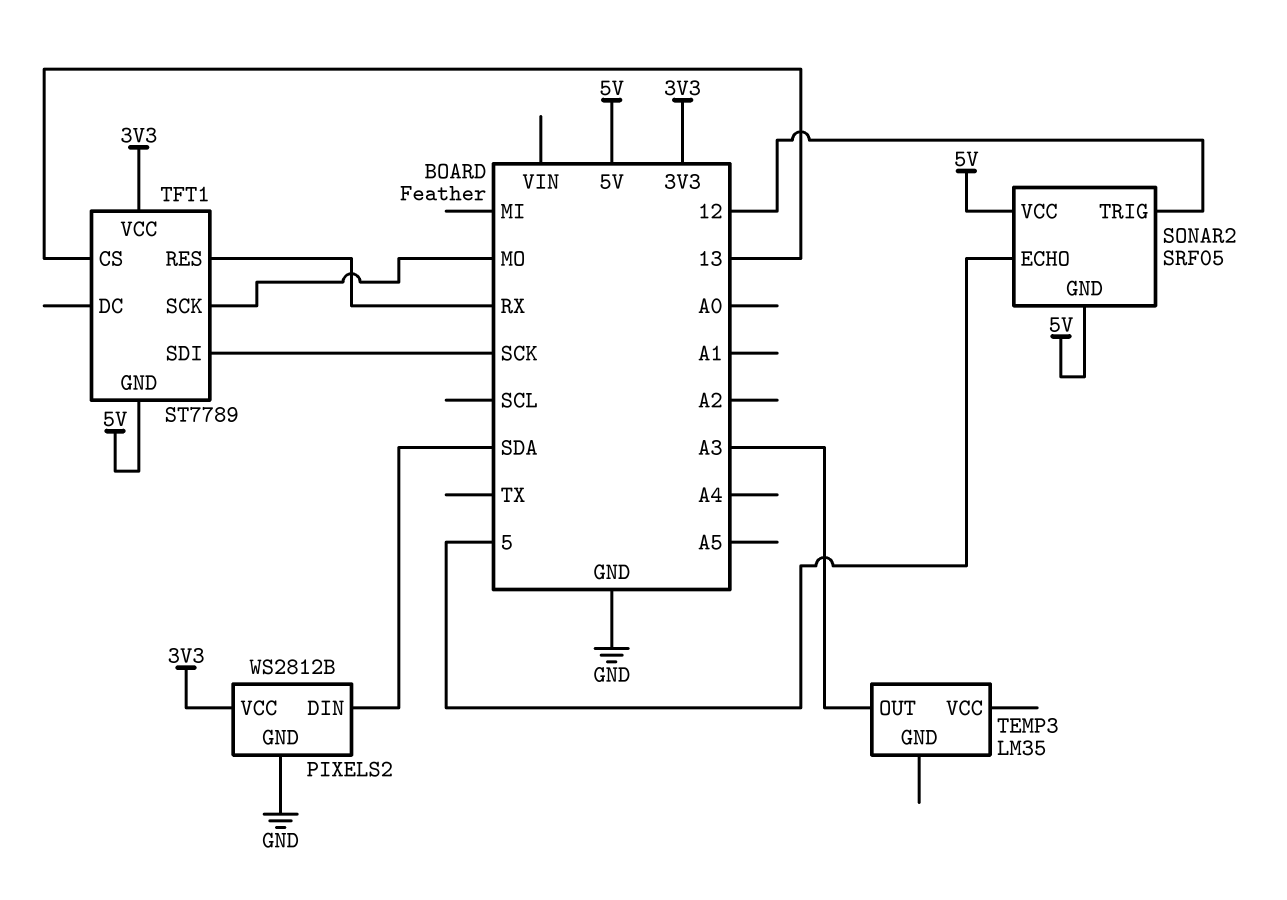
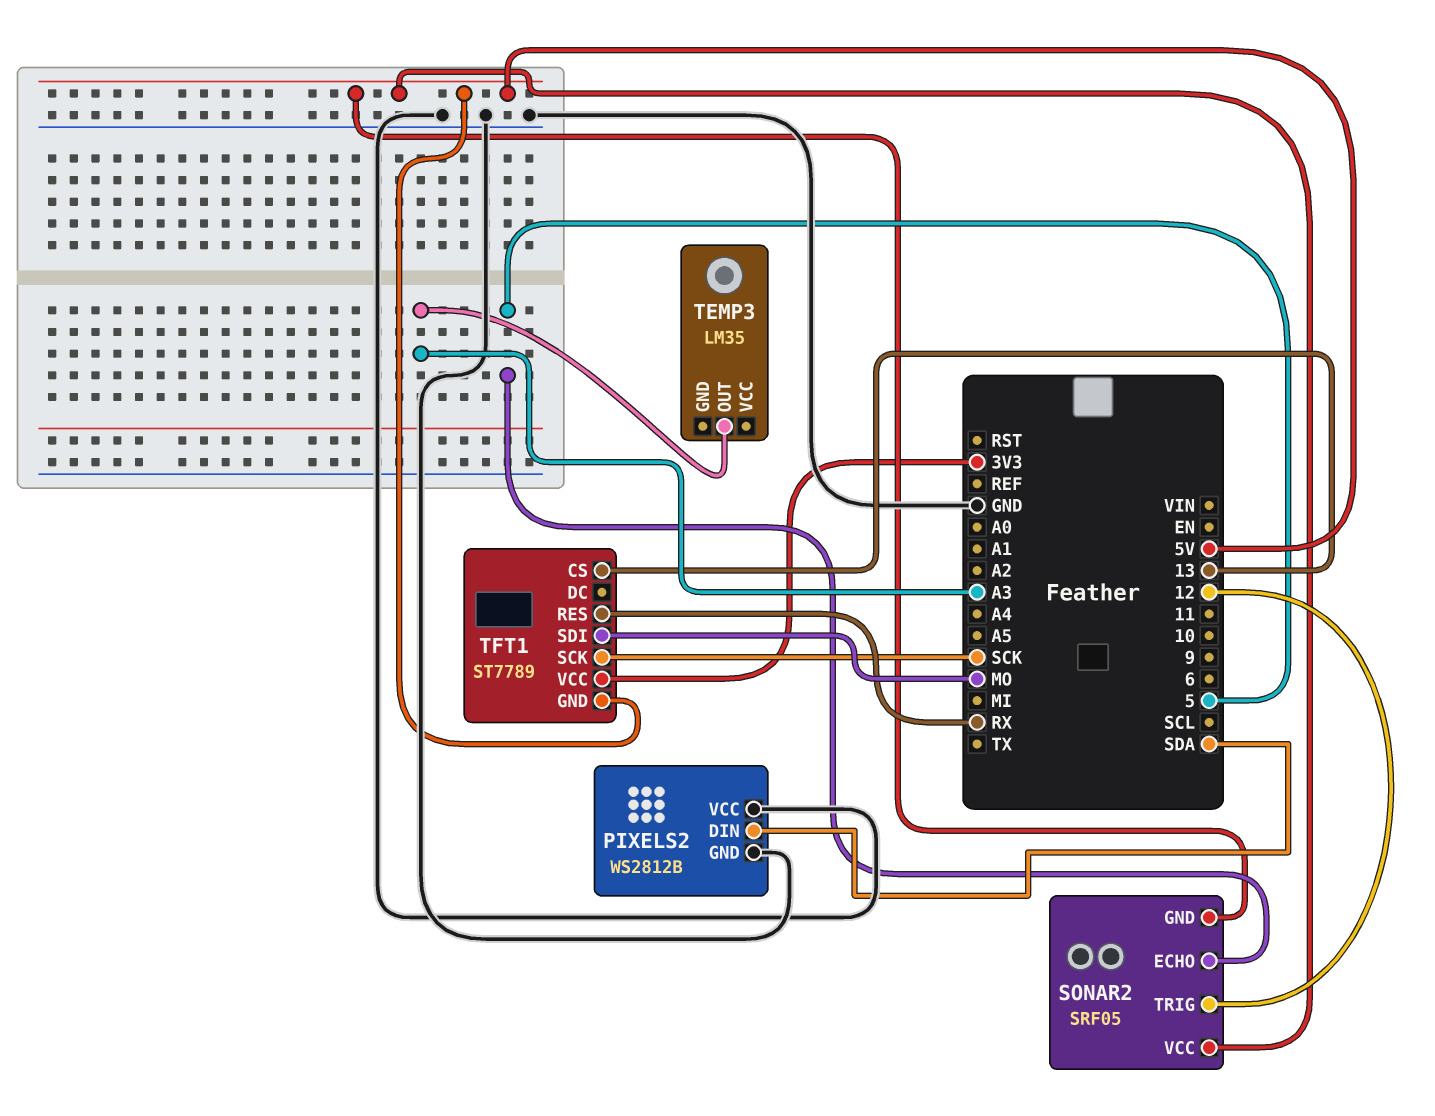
PIXELS2 pin VCC: 3V3 -> GND
TFT1 pin SCK: MO -> SCK
TFT1 pin SDI: SCK -> MO

